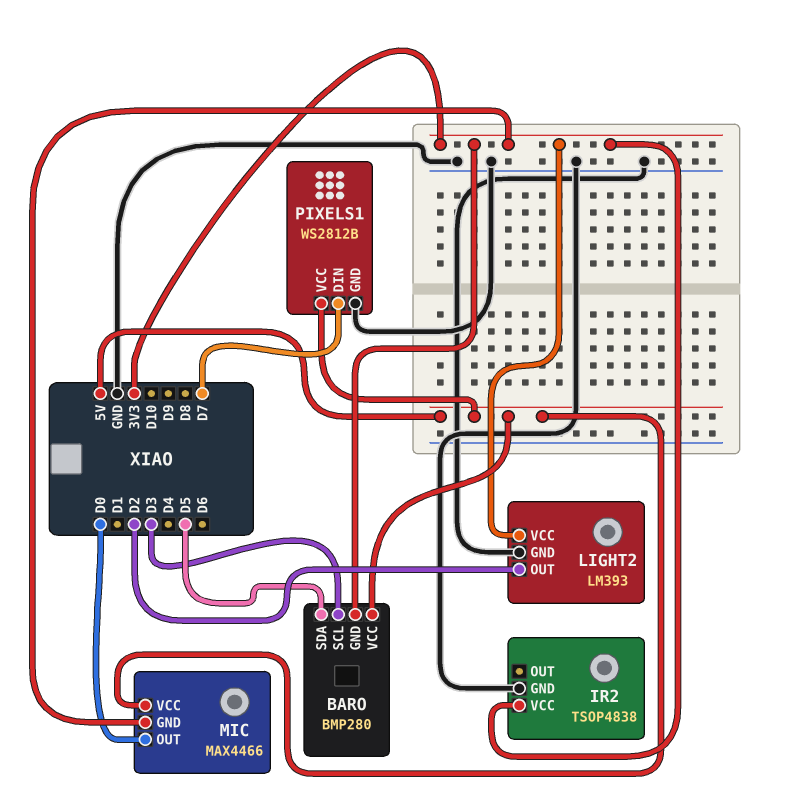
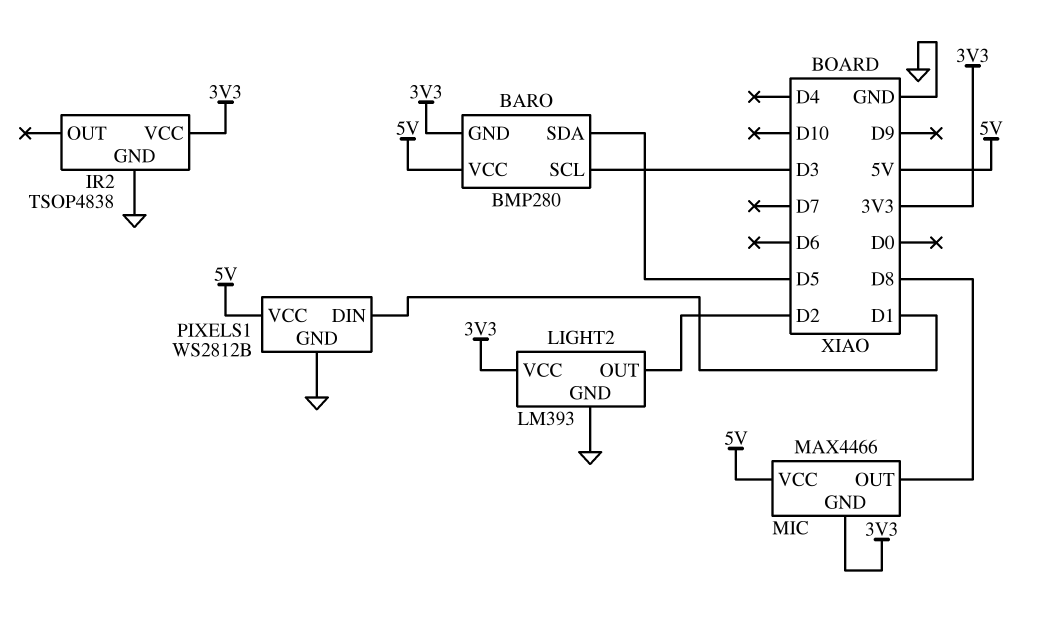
MIC pin OUT: D0 -> D8
PIXELS1 pin DIN: D7 -> D1

